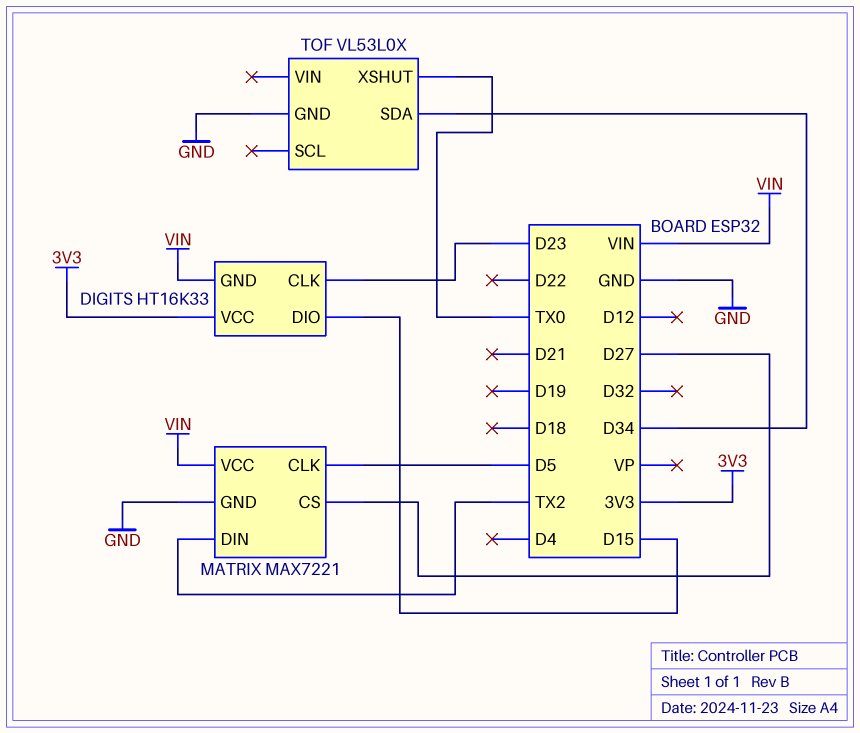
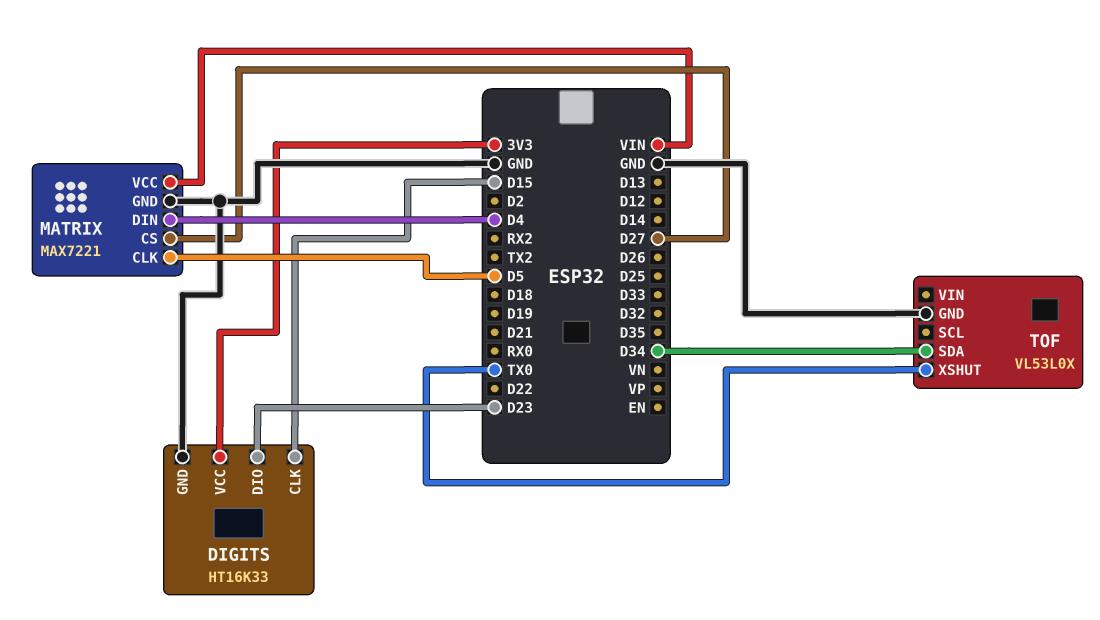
DIGITS pin CLK: D23 -> D15
DIGITS pin DIO: D15 -> D23
DIGITS pin GND: VIN -> GND
MATRIX pin DIN: TX2 -> D4

